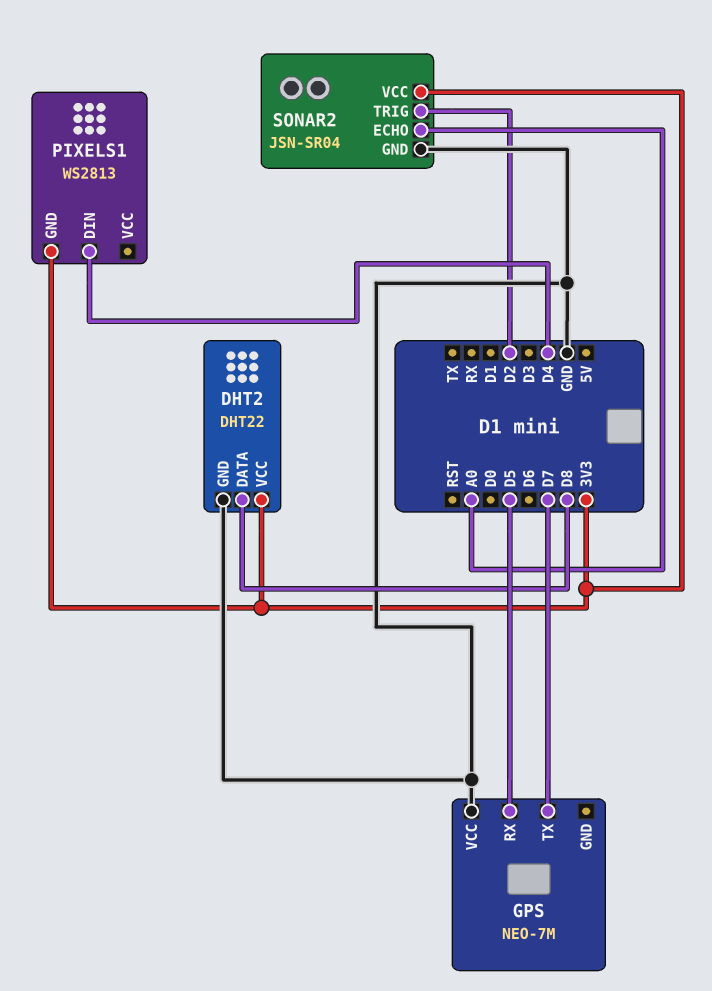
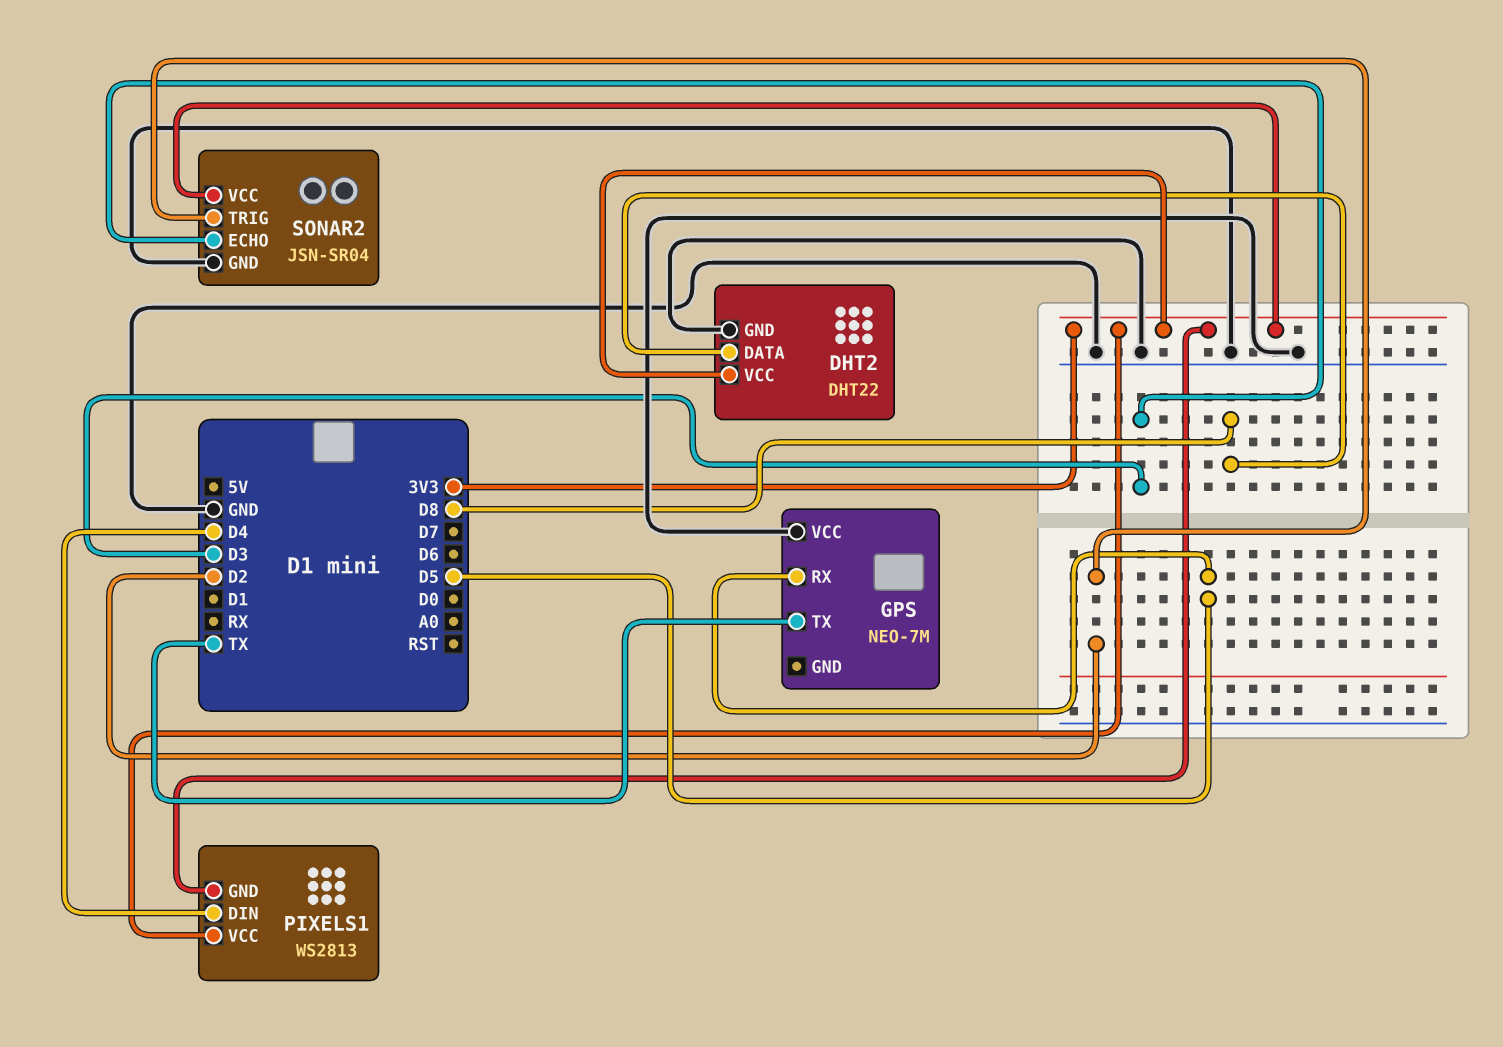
GPS pin TX: D7 -> TX
PIXELS1 pin VCC: none -> 3V3
SONAR2 pin ECHO: A0 -> D3

